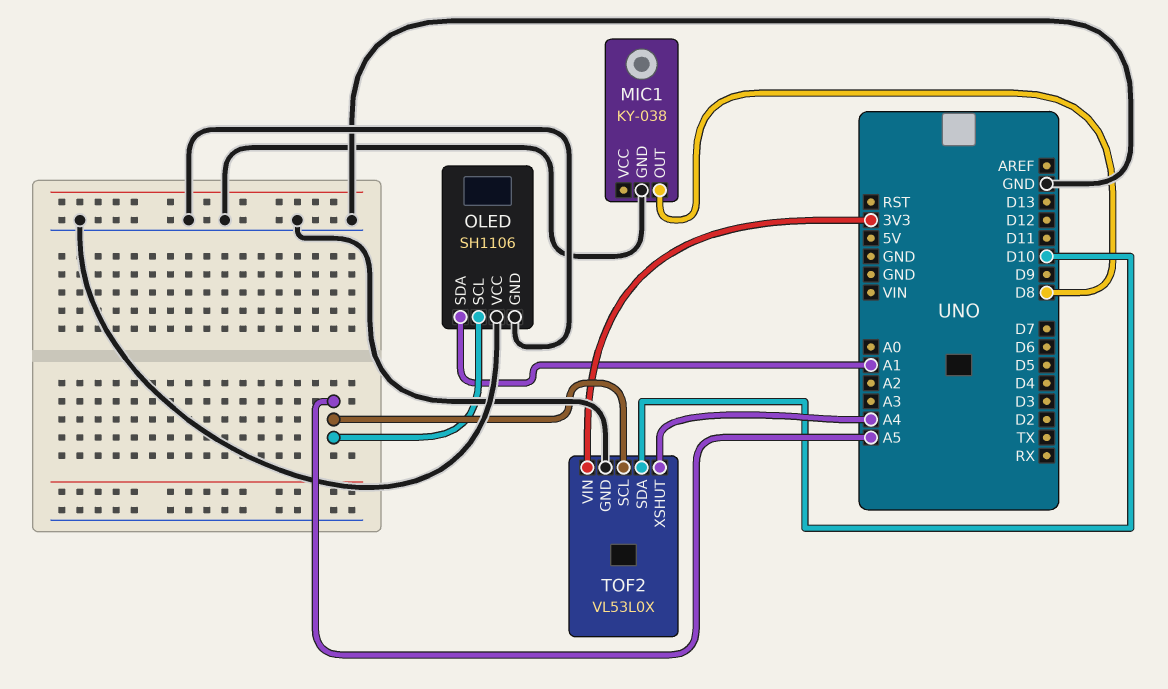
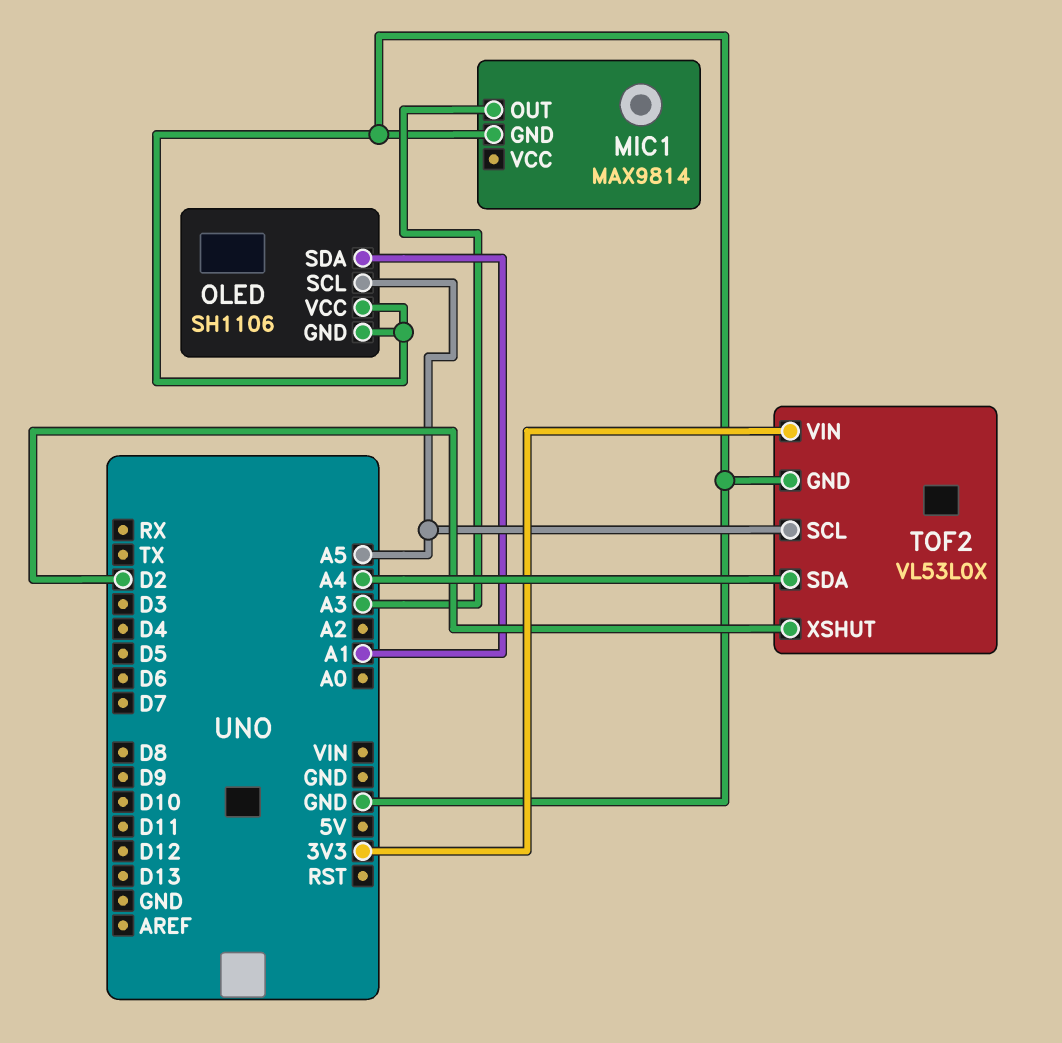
MIC1: KY-038 -> MAX9814
MIC1 pin OUT: D8 -> A3
TOF2 pin SDA: D10 -> A4
TOF2 pin XSHUT: A4 -> D2

